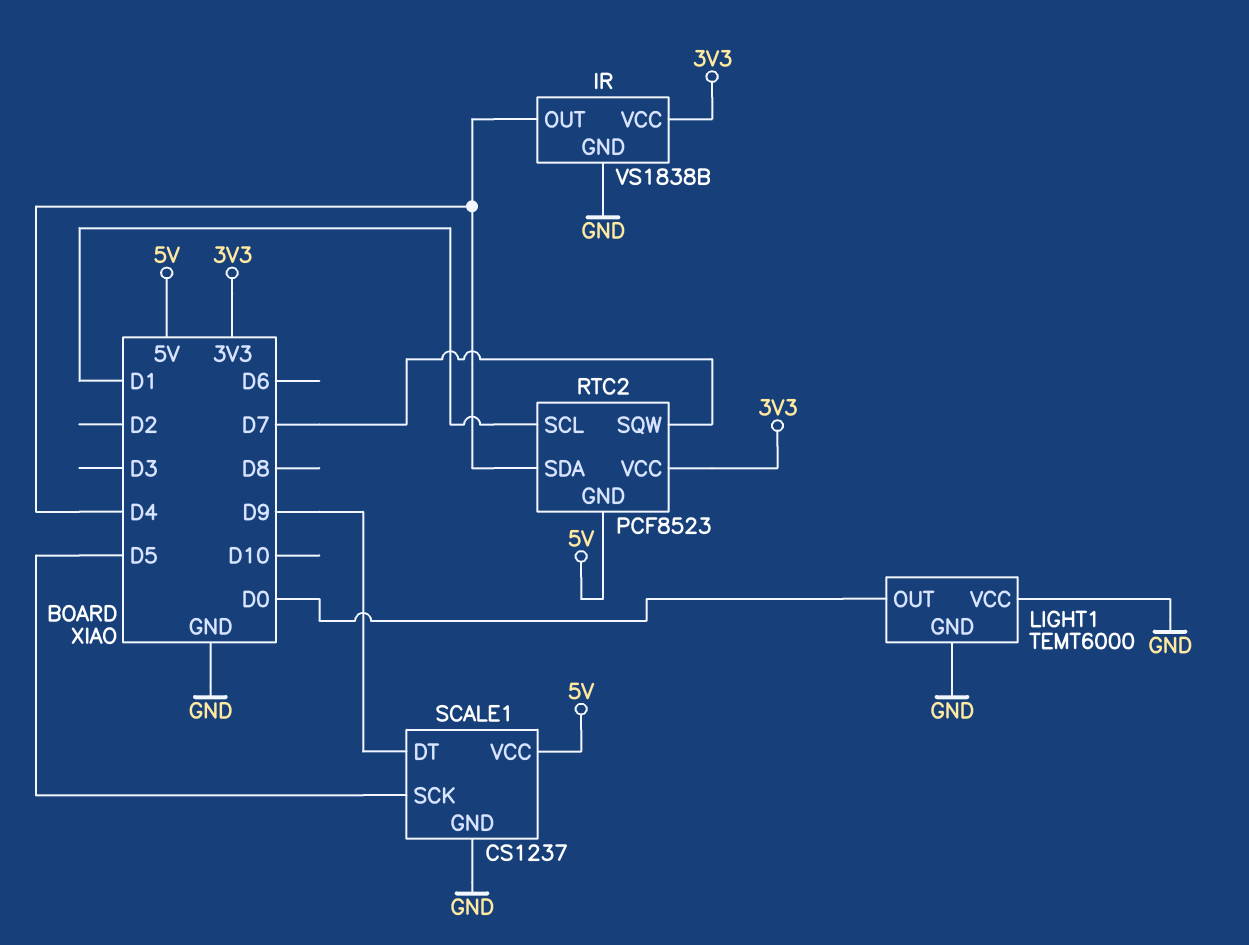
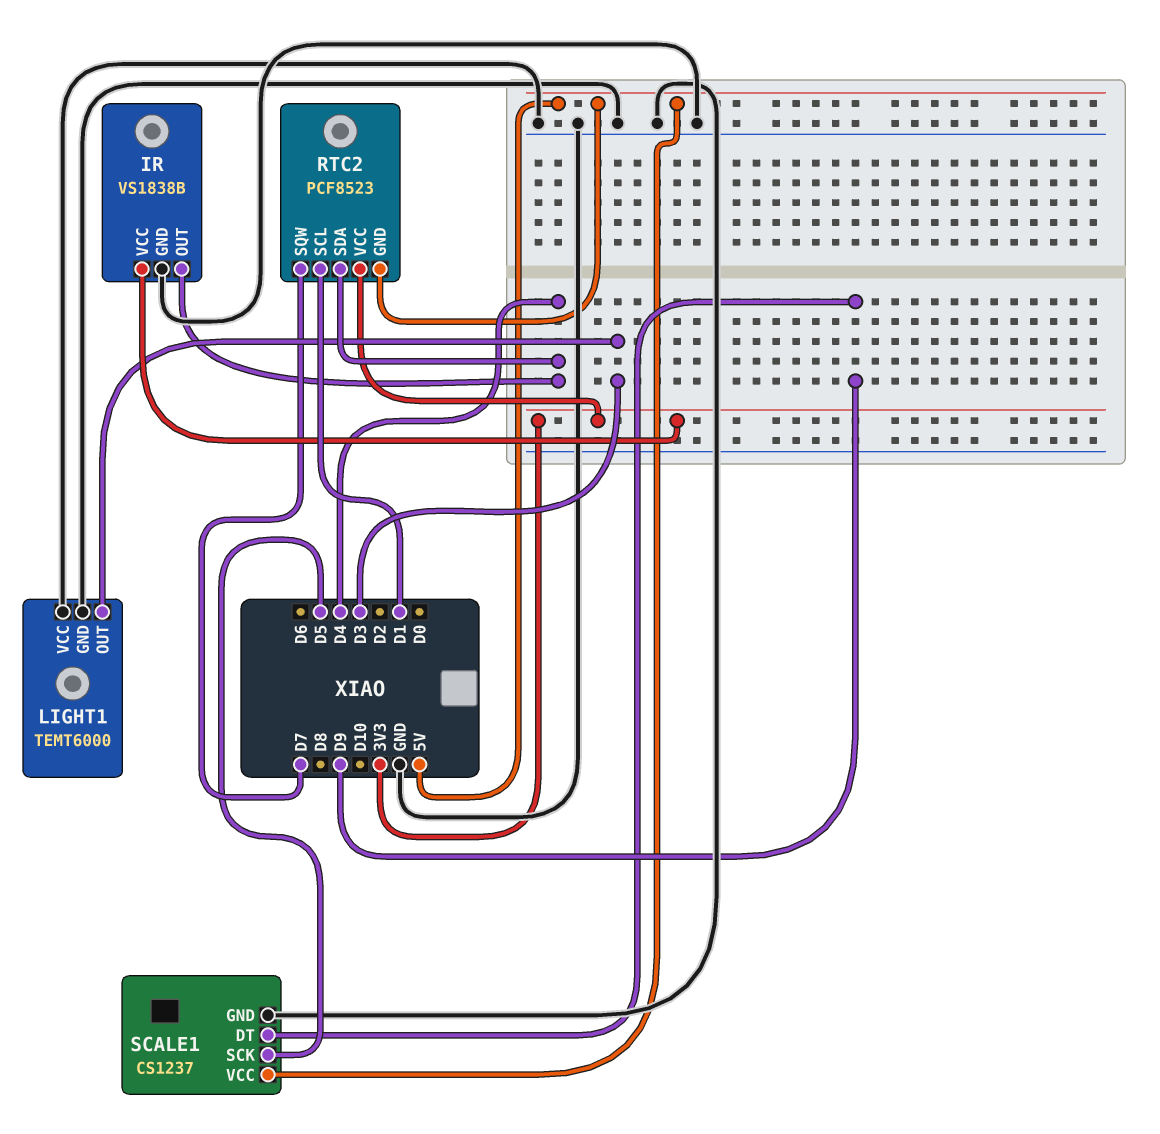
LIGHT1 pin OUT: D0 -> D3

